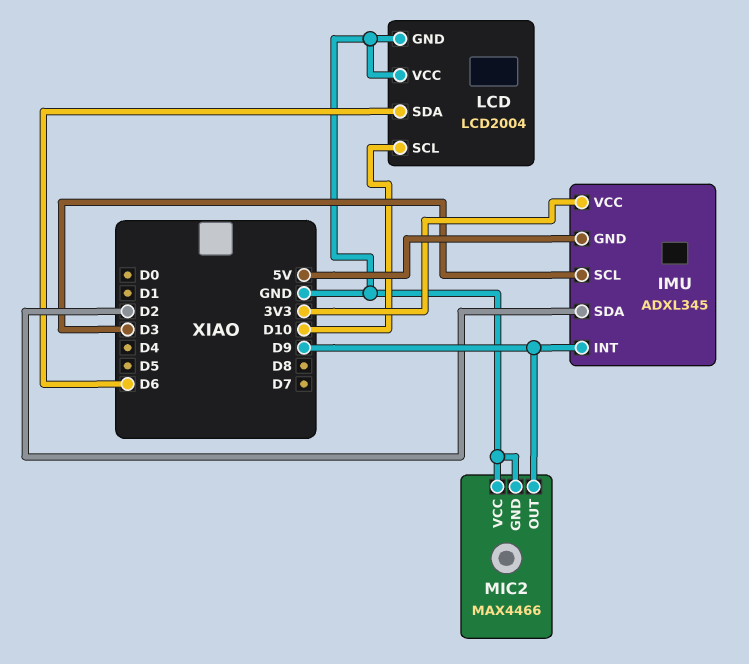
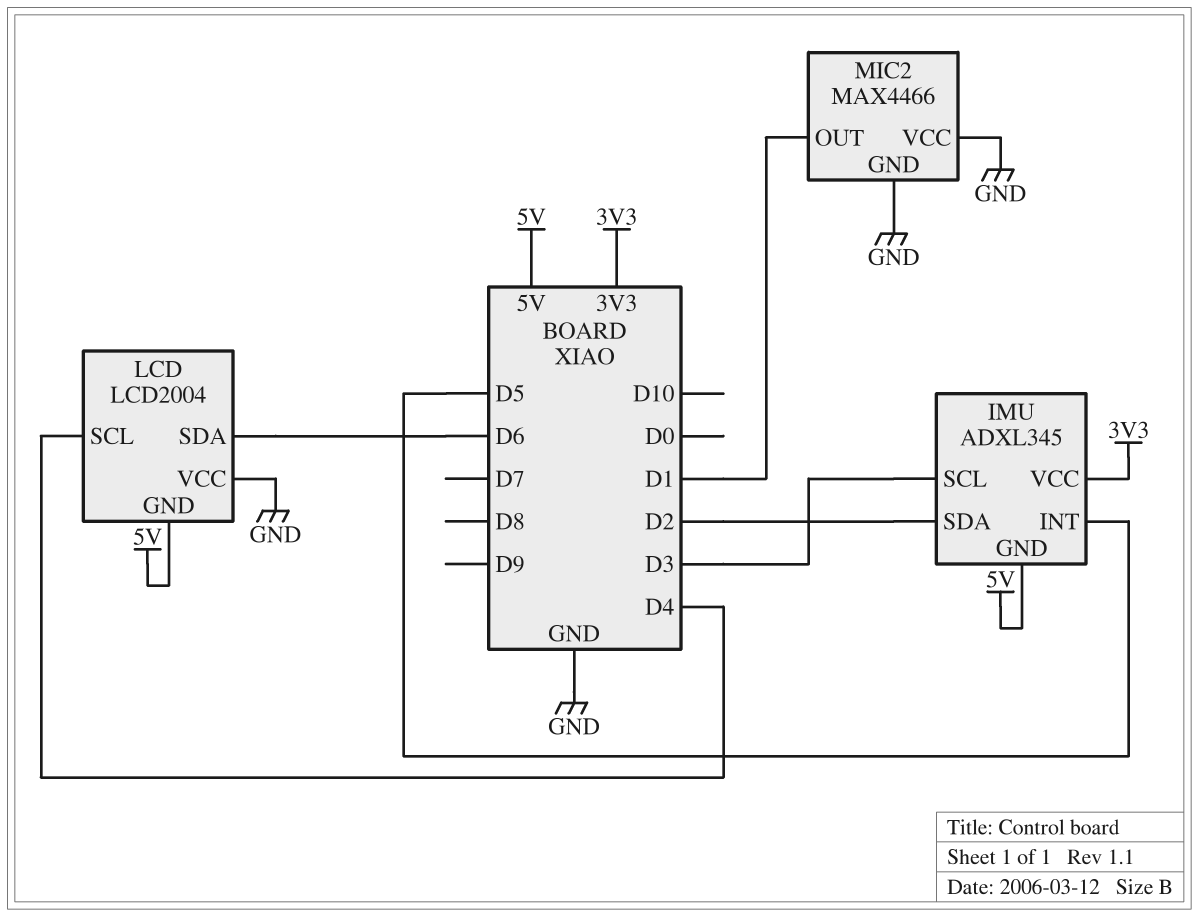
IMU pin INT: D9 -> D5
LCD pin GND: GND -> 5V
LCD pin SCL: D10 -> D4
MIC2 pin OUT: D9 -> D1

